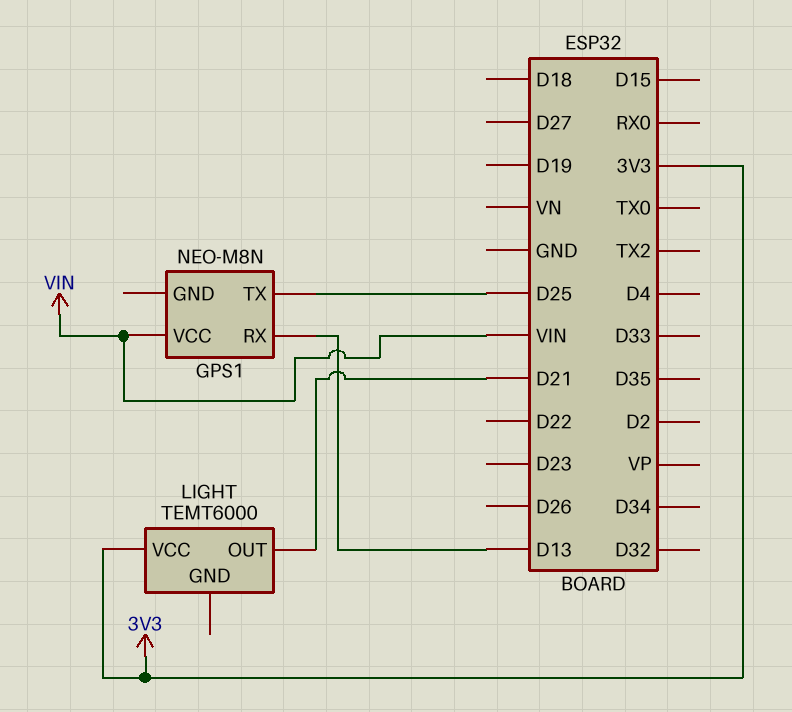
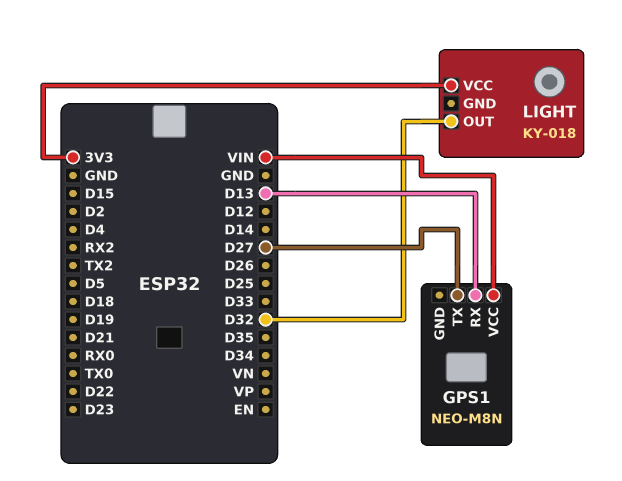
GPS1 pin TX: D25 -> D27
LIGHT: TEMT6000 -> KY-018
LIGHT pin OUT: D21 -> D32

